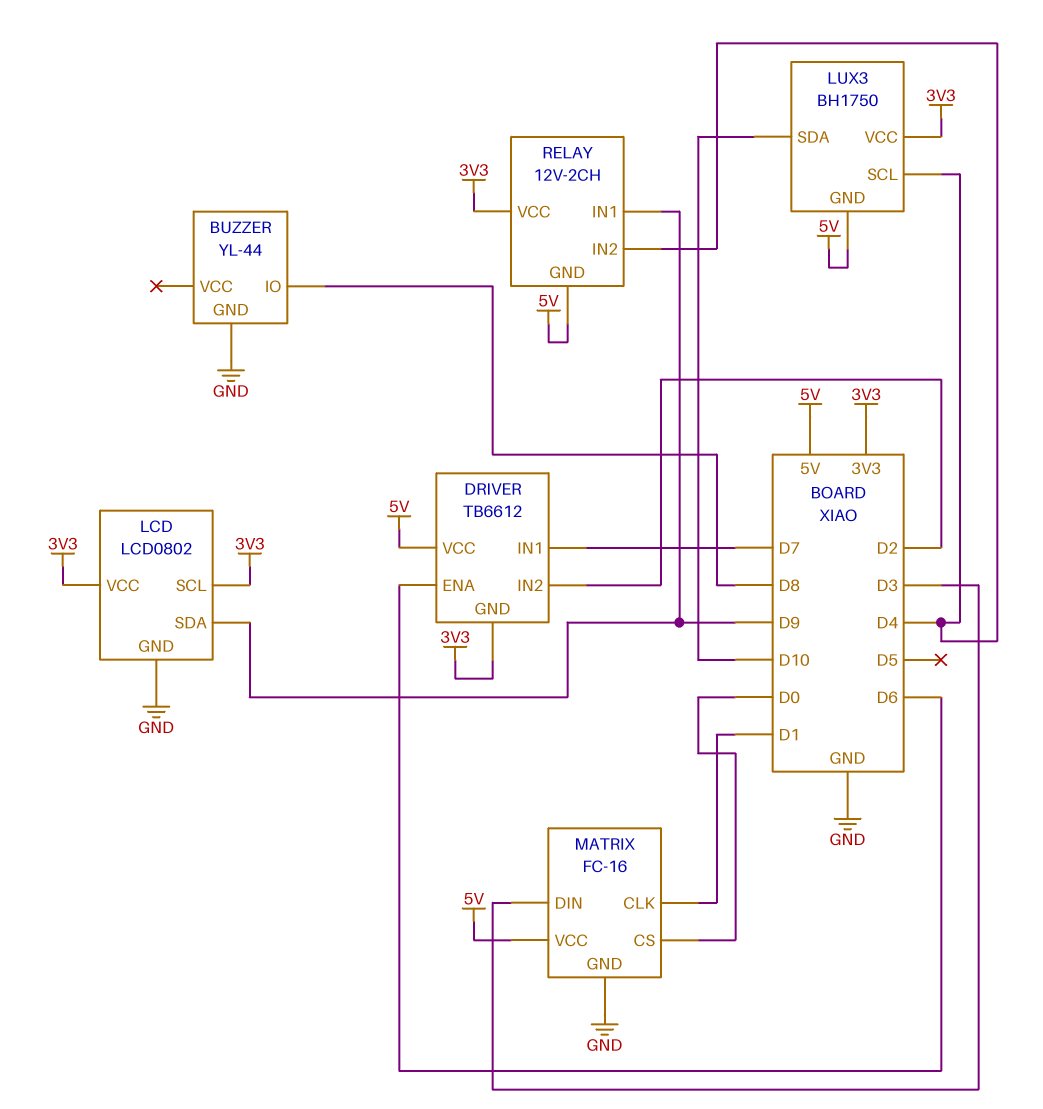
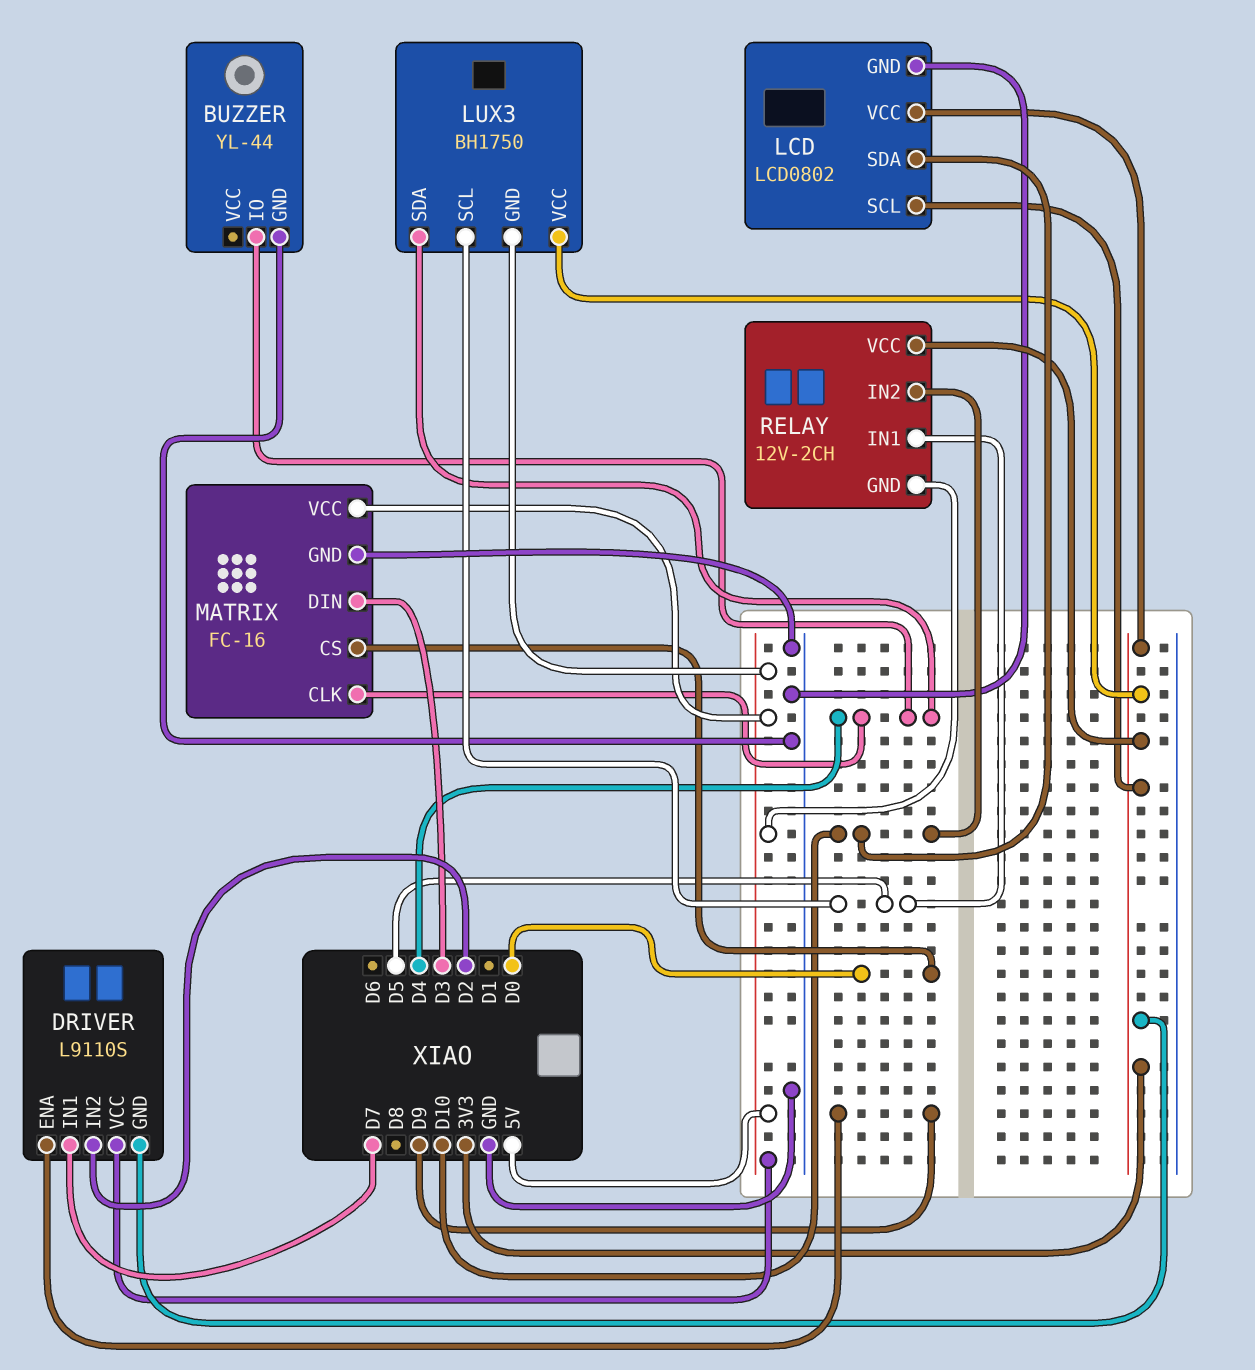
BUZZER pin IO: D8 -> D4
DRIVER: TB6612 -> L9110S
DRIVER pin ENA: D6 -> D9
LCD pin SDA: D9 -> D10
LUX3 pin SCL: D4 -> D5
LUX3 pin SDA: D10 -> D4
MATRIX pin CLK: D1 -> D4
RELAY pin IN1: D9 -> D5
RELAY pin IN2: D4 -> D10

